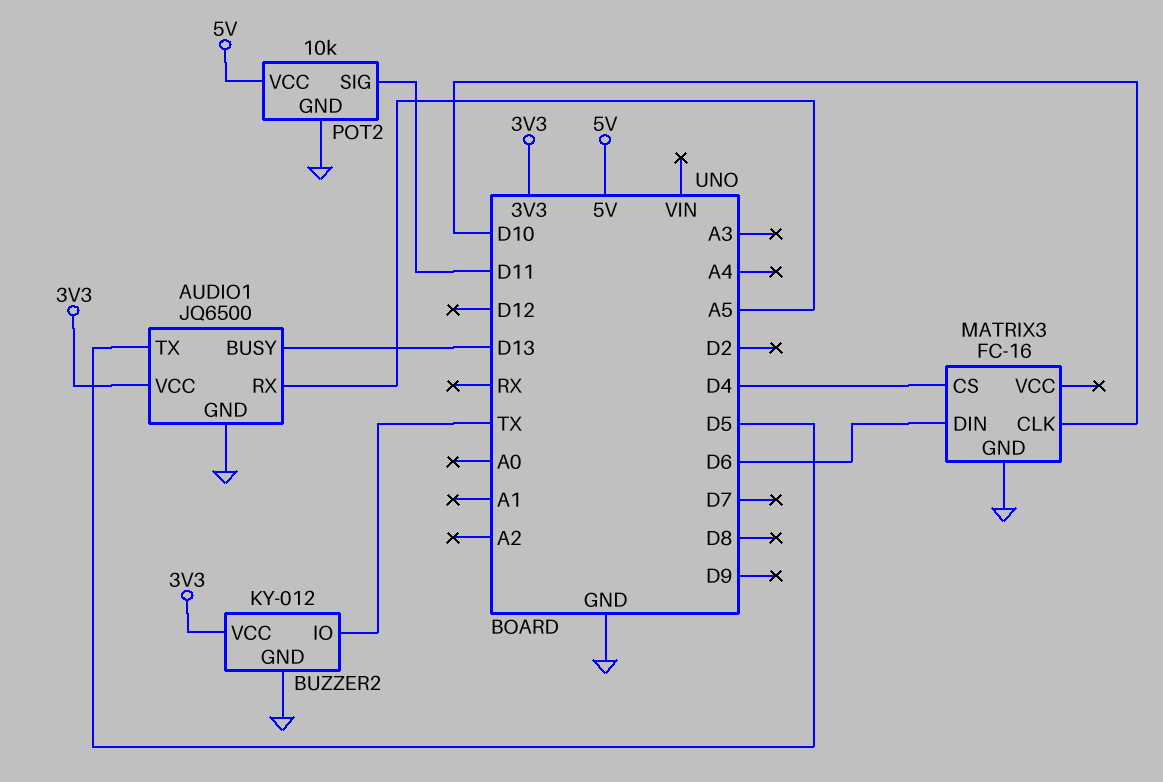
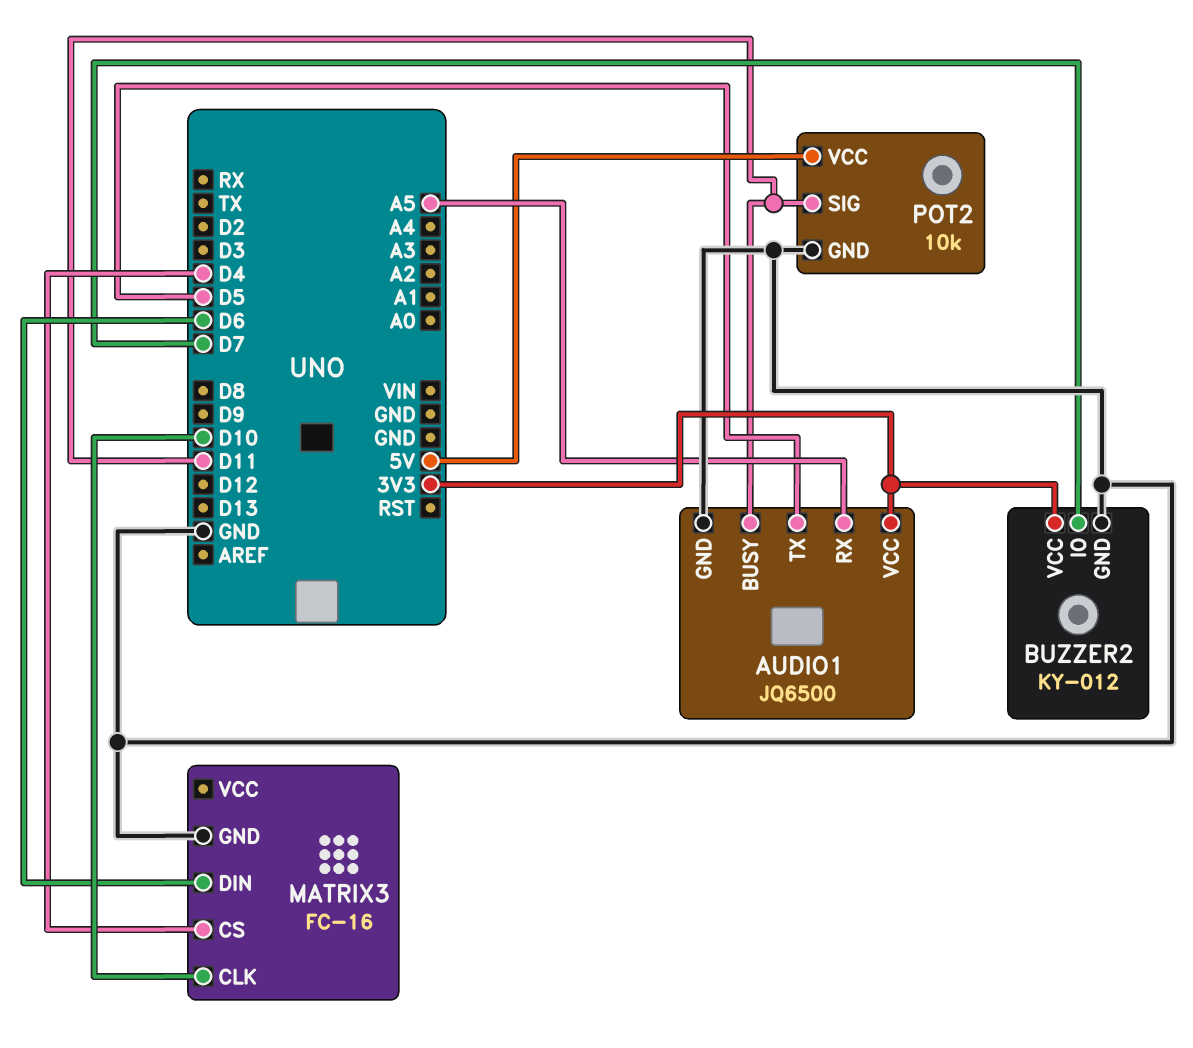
AUDIO1 pin BUSY: D13 -> D11
BUZZER2 pin IO: TX -> D7

